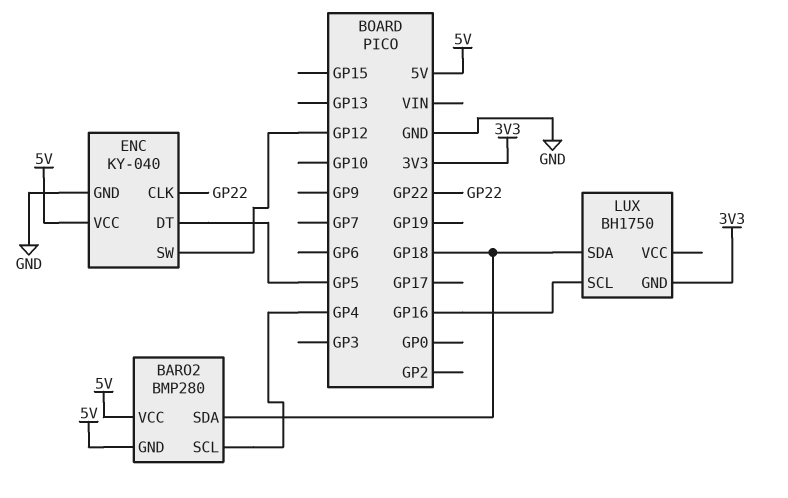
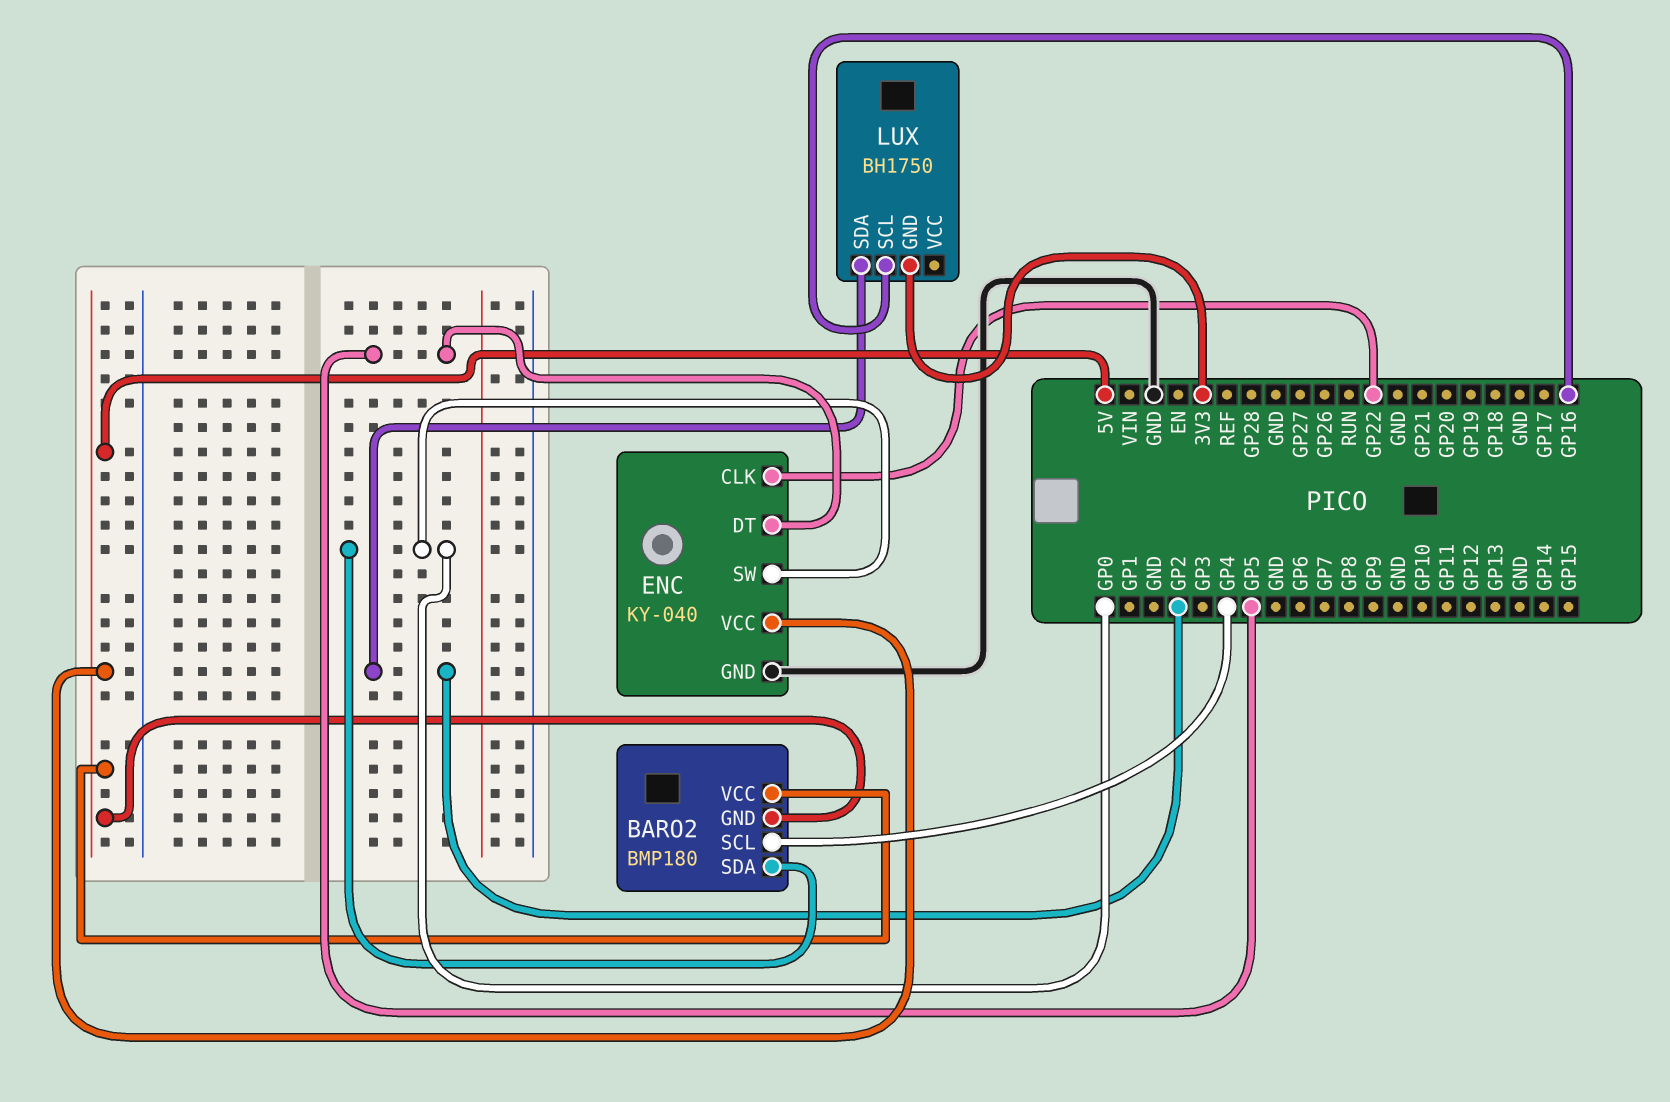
BARO2: BMP280 -> BMP180
BARO2 pin SDA: GP18 -> GP0
ENC pin SW: GP12 -> GP0
LUX pin SDA: GP18 -> GP2

